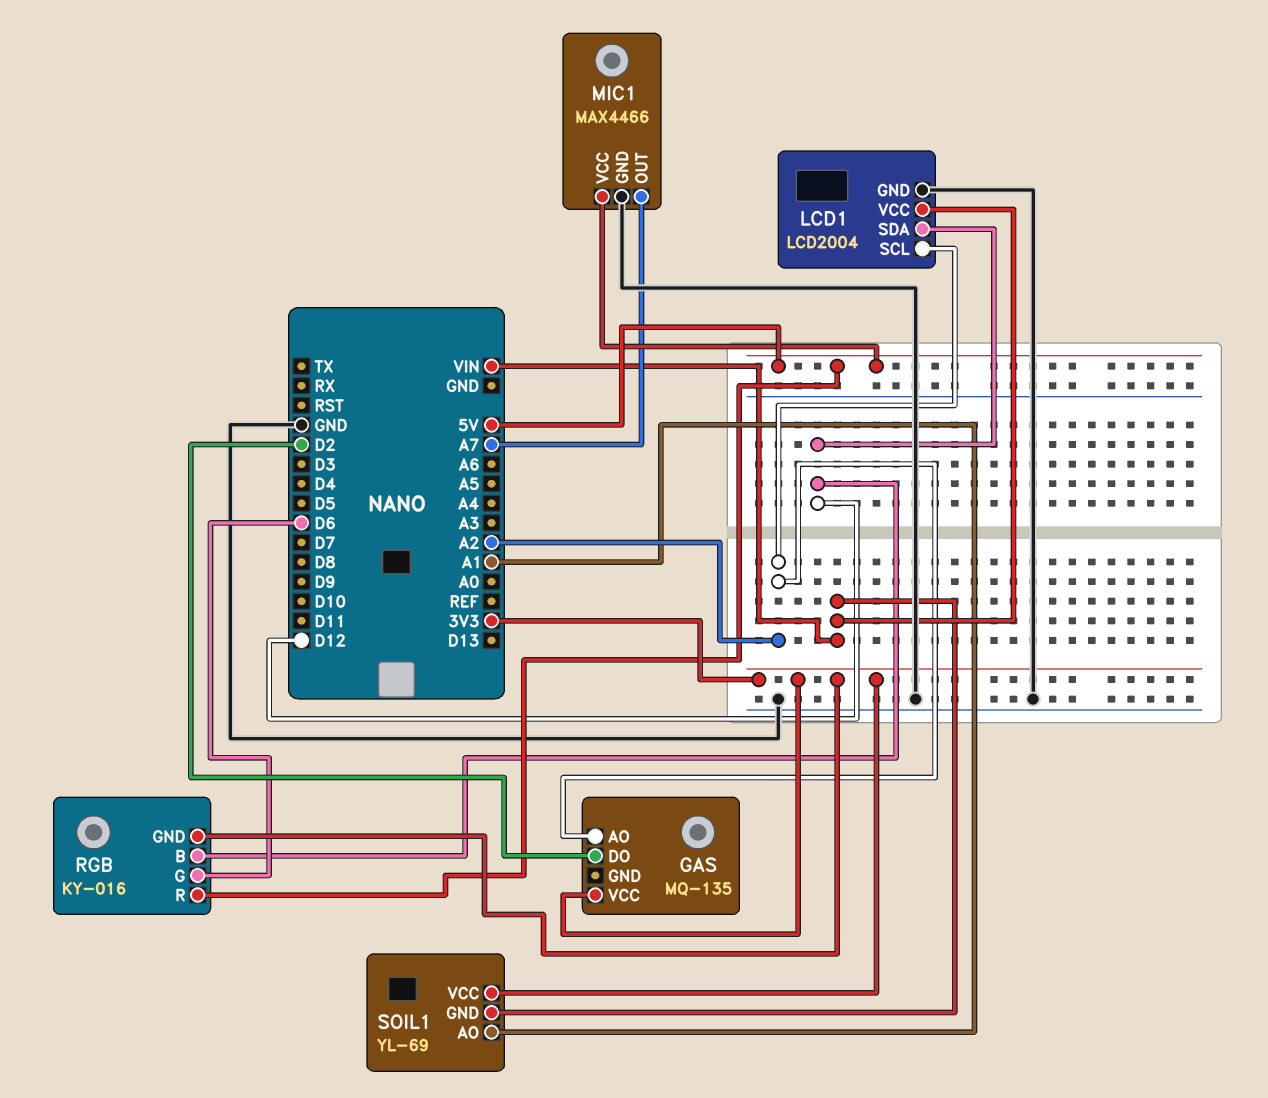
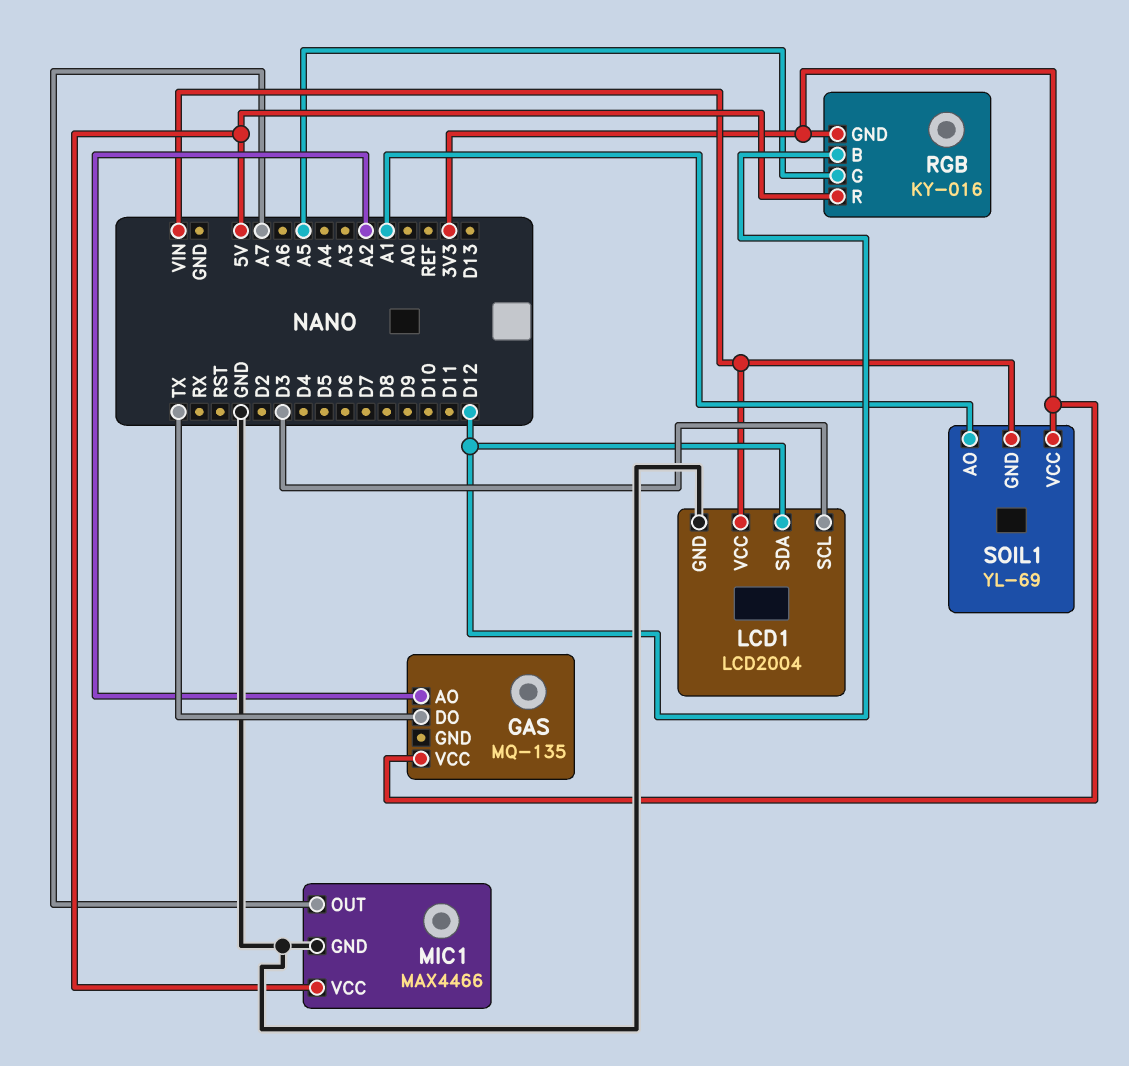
GAS pin DO: D2 -> TX
LCD1 pin SCL: A2 -> D3
RGB pin G: D6 -> A5

